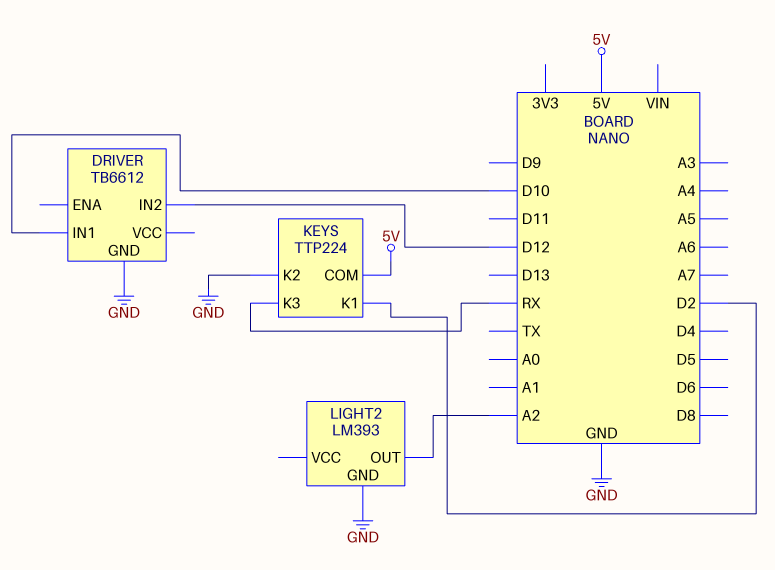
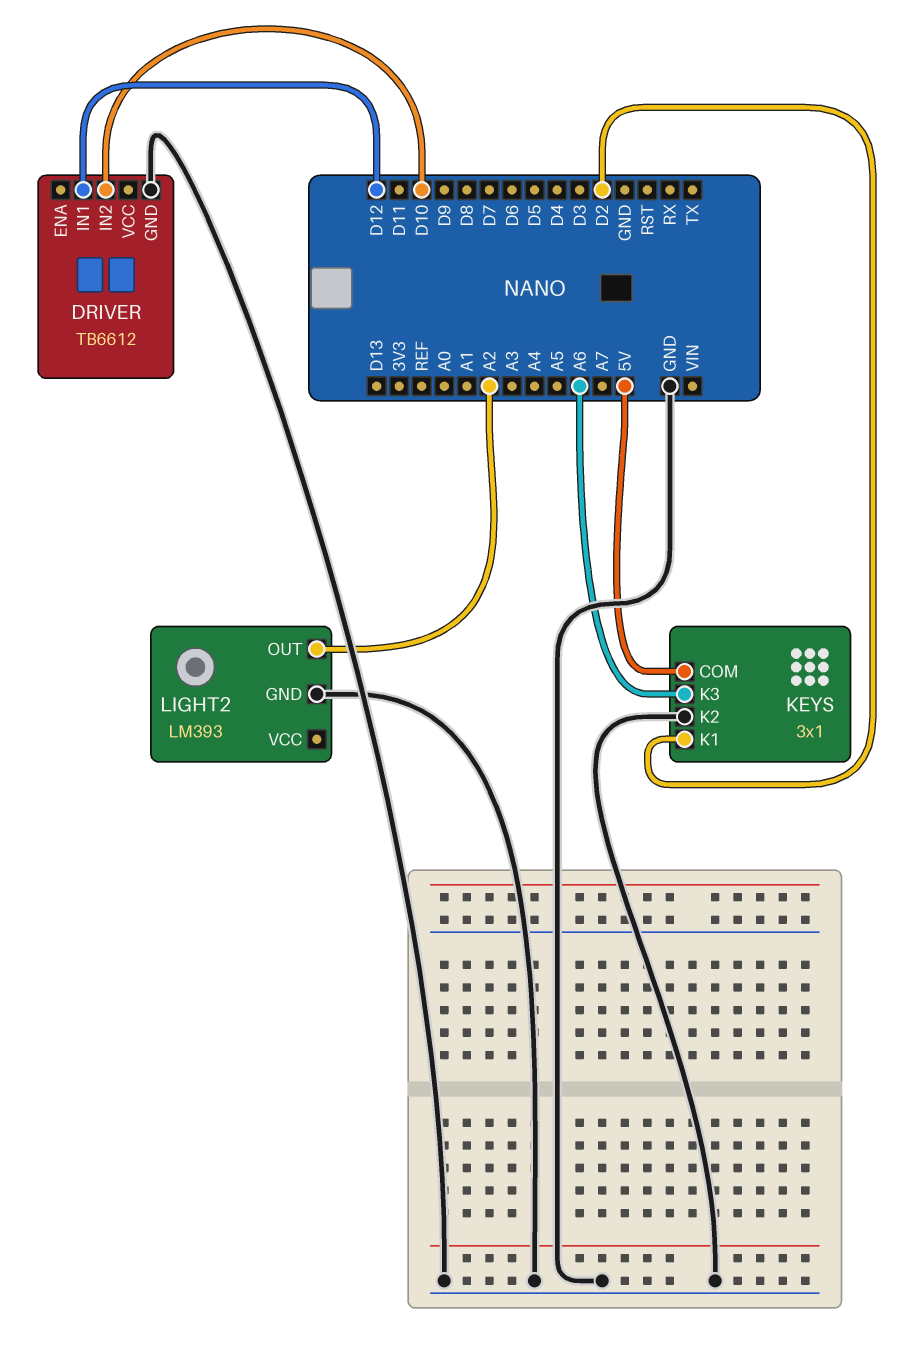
DRIVER pin IN1: D10 -> D12
DRIVER pin IN2: D12 -> D10
KEYS: TTP224 -> 3x1
KEYS pin K3: RX -> A6

